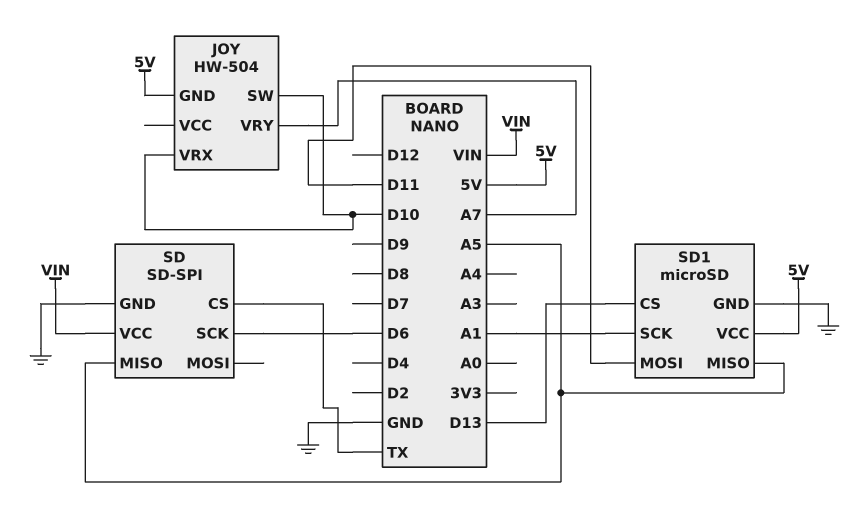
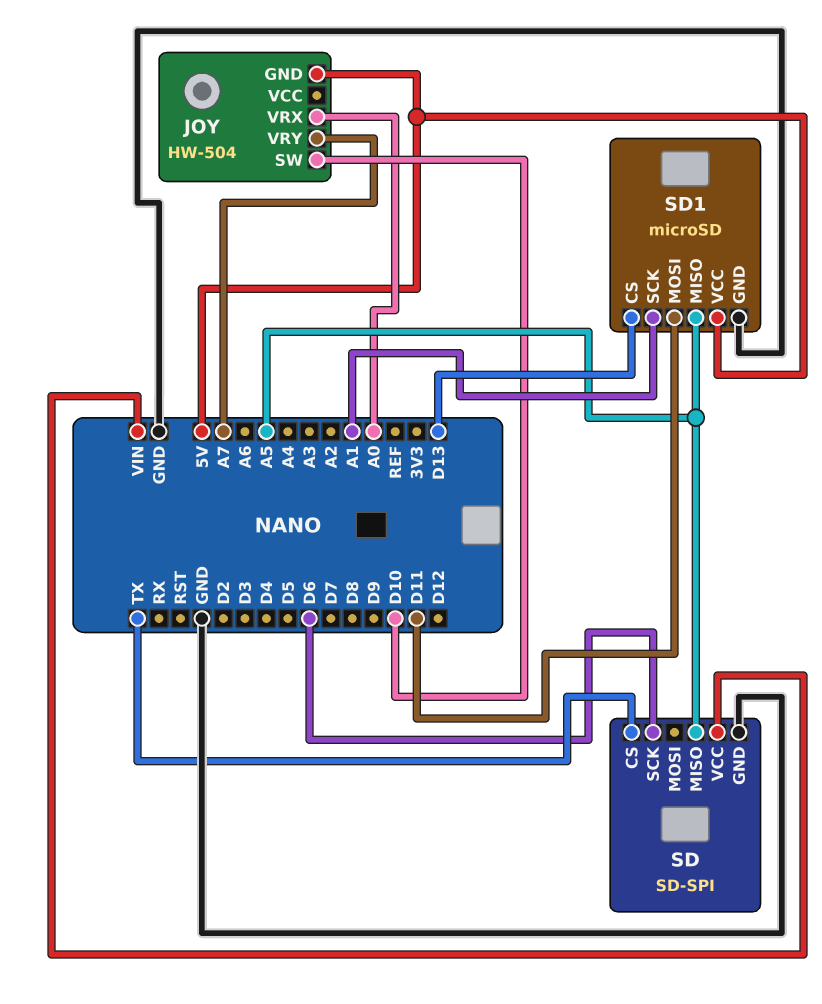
JOY pin VRX: D10 -> A0

